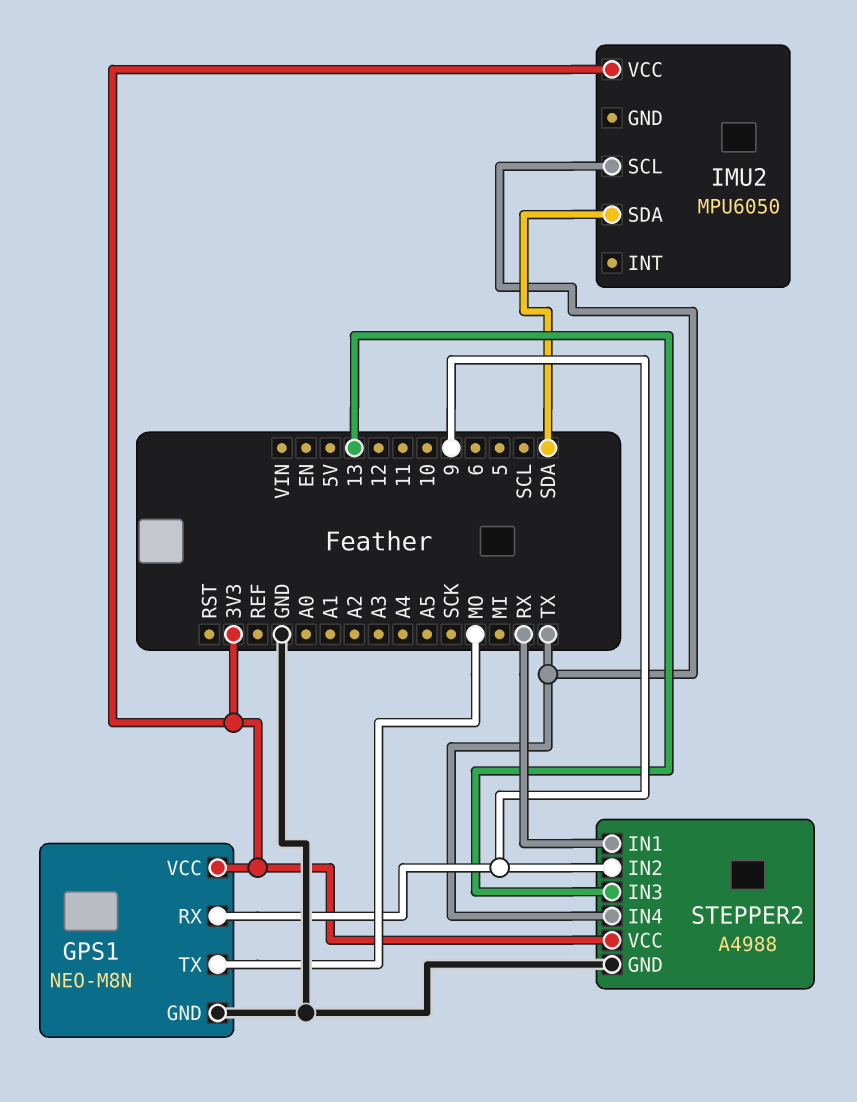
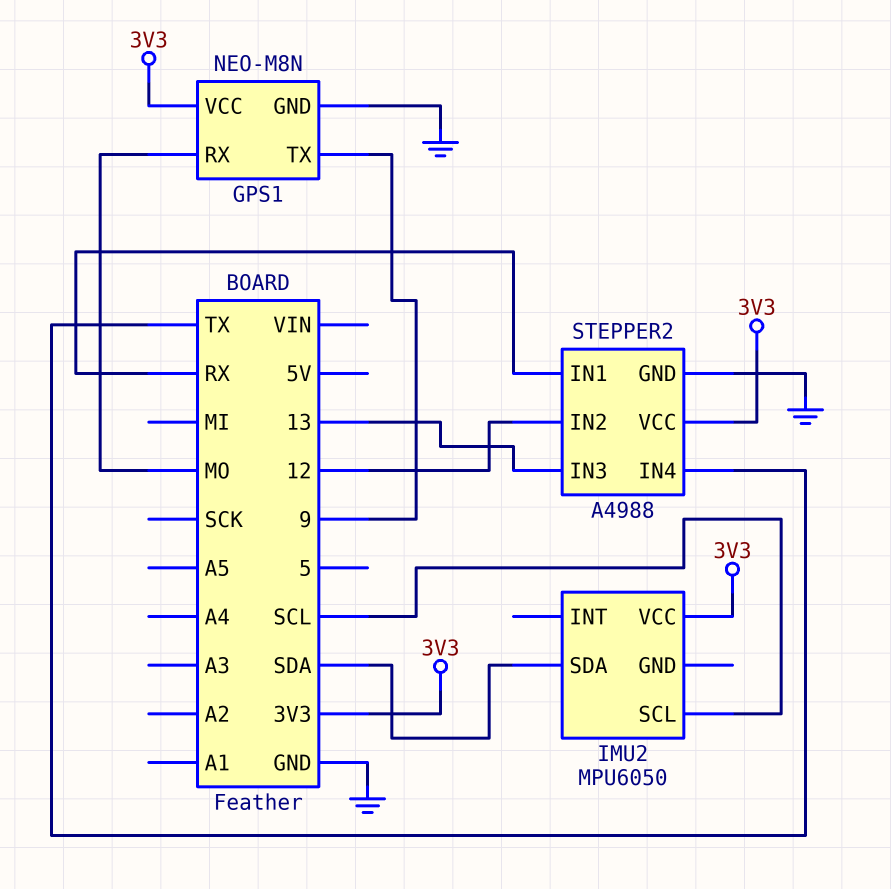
GPS1 pin RX: 9 -> MO
GPS1 pin TX: MO -> 9
IMU2 pin SCL: TX -> SCL
STEPPER2 pin IN2: 9 -> 12

